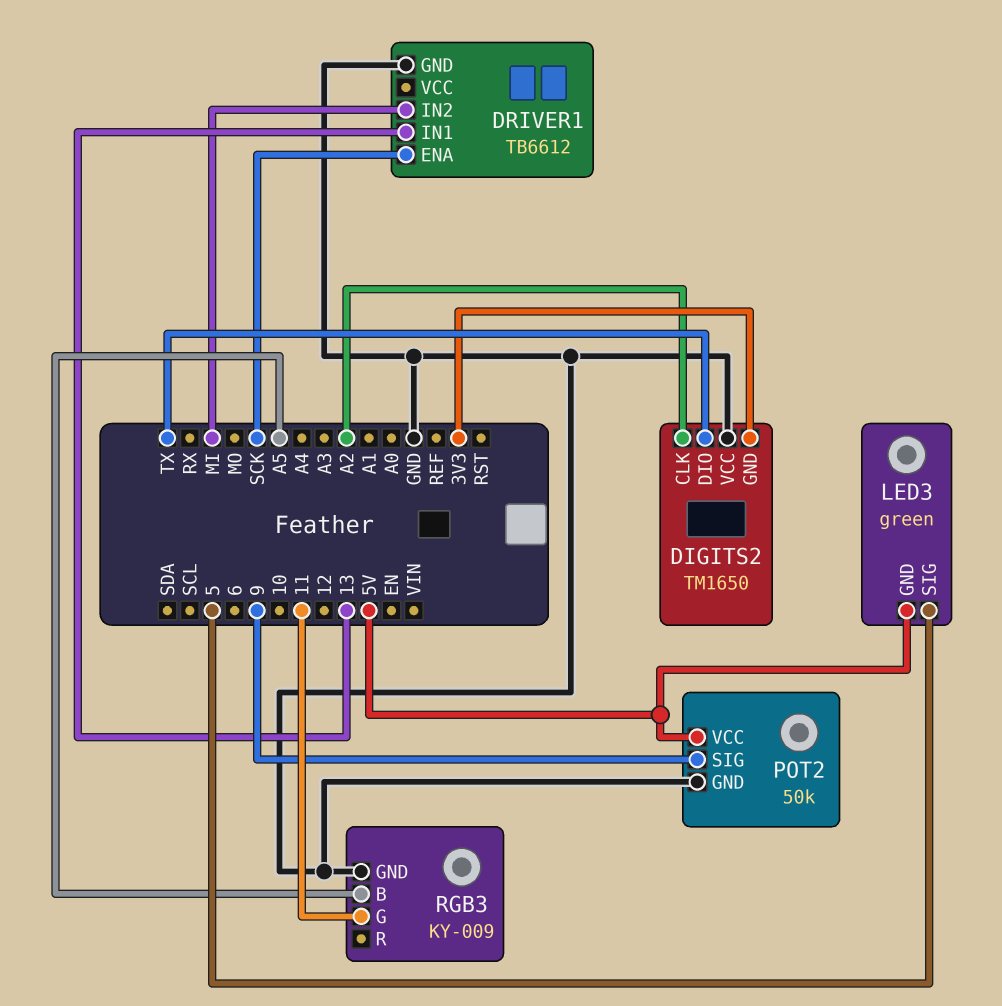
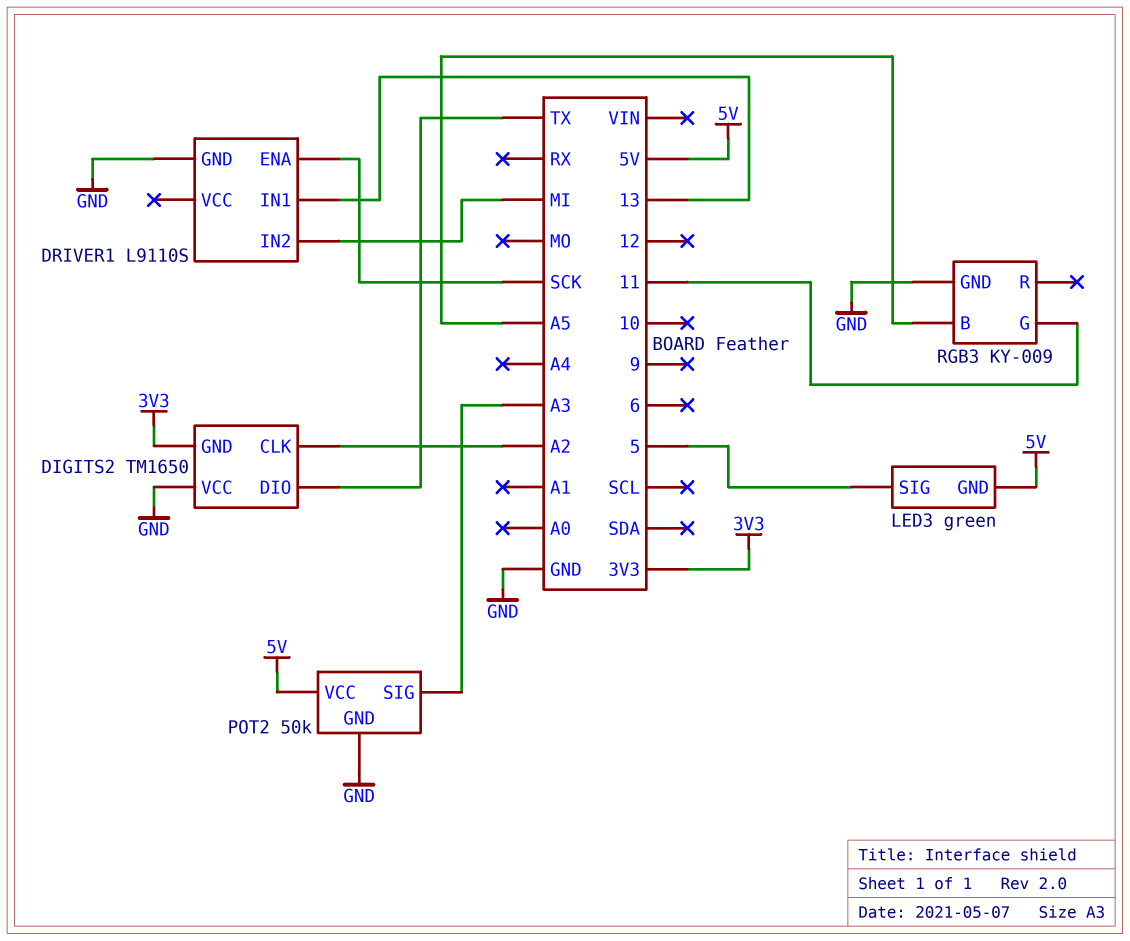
DRIVER1: TB6612 -> L9110S
POT2 pin SIG: 9 -> A3

